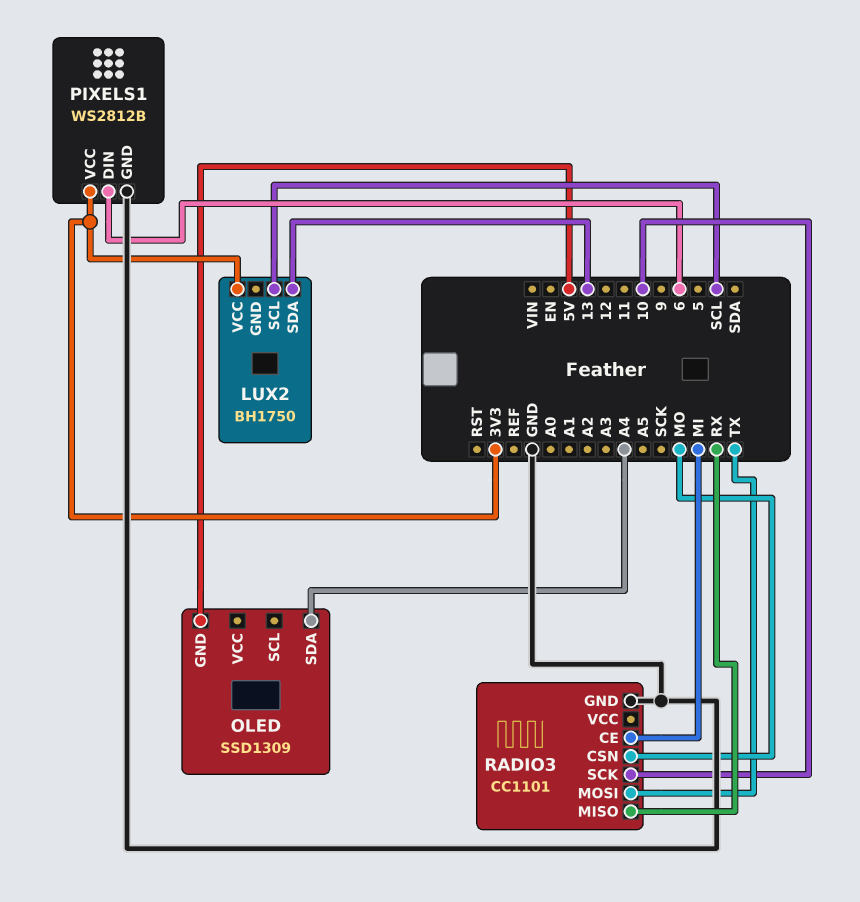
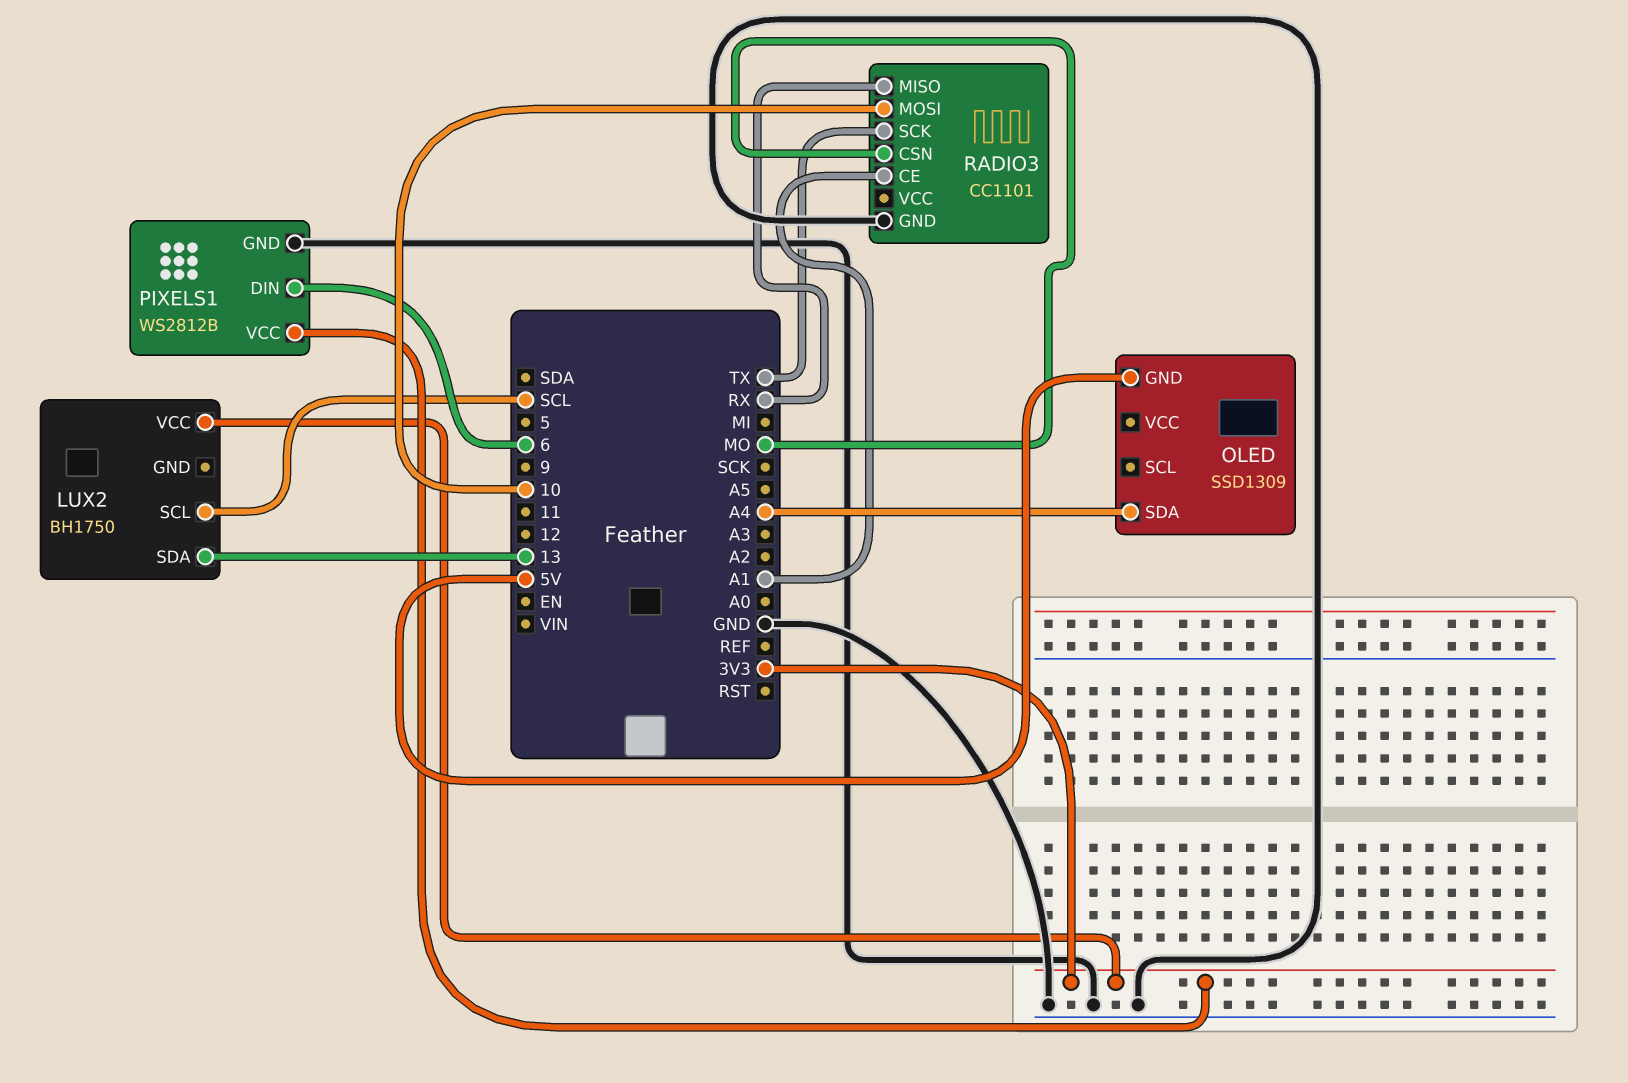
RADIO3 pin CE: MI -> A1
RADIO3 pin MOSI: TX -> 10
RADIO3 pin SCK: 10 -> TX

